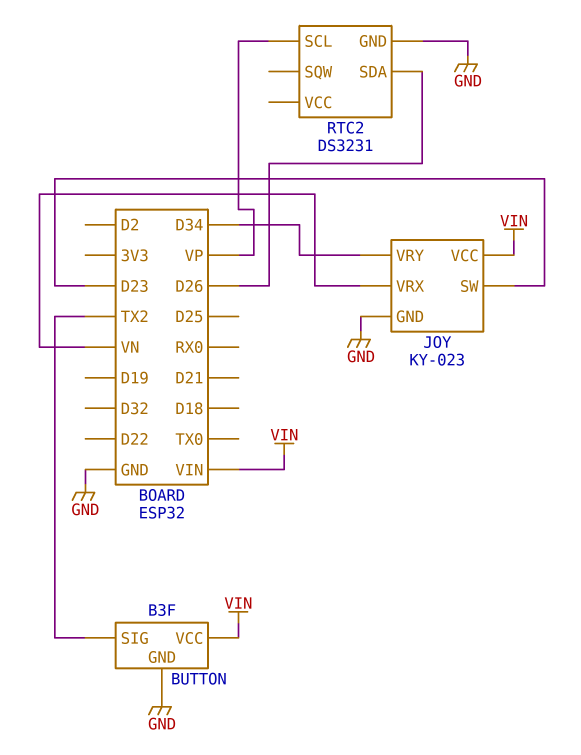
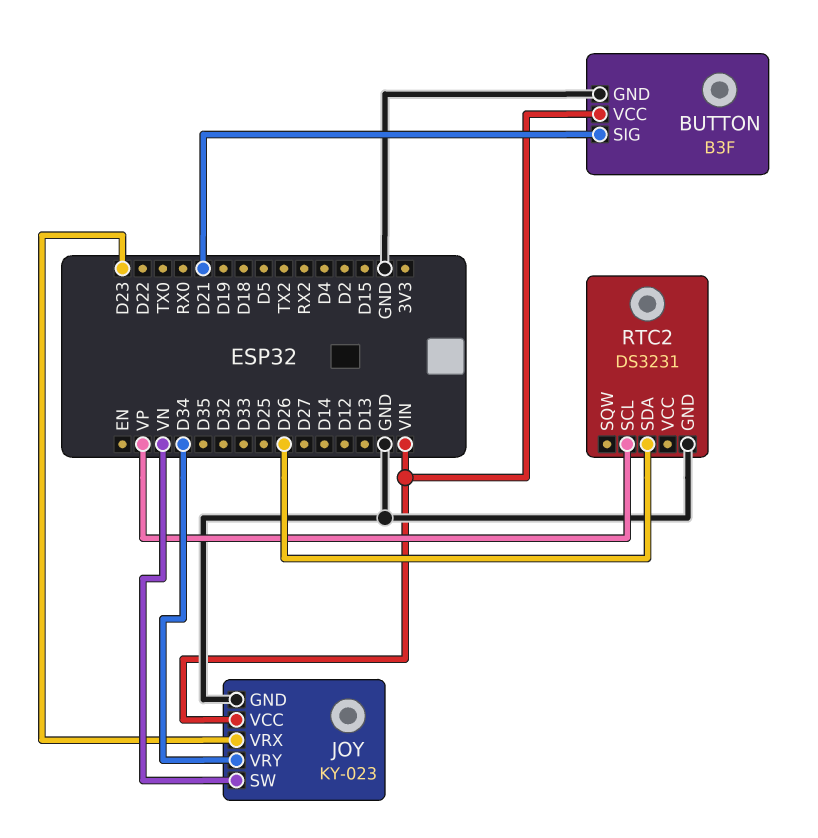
BUTTON pin SIG: TX2 -> D21
JOY pin SW: D23 -> VN
JOY pin VRX: VN -> D23

